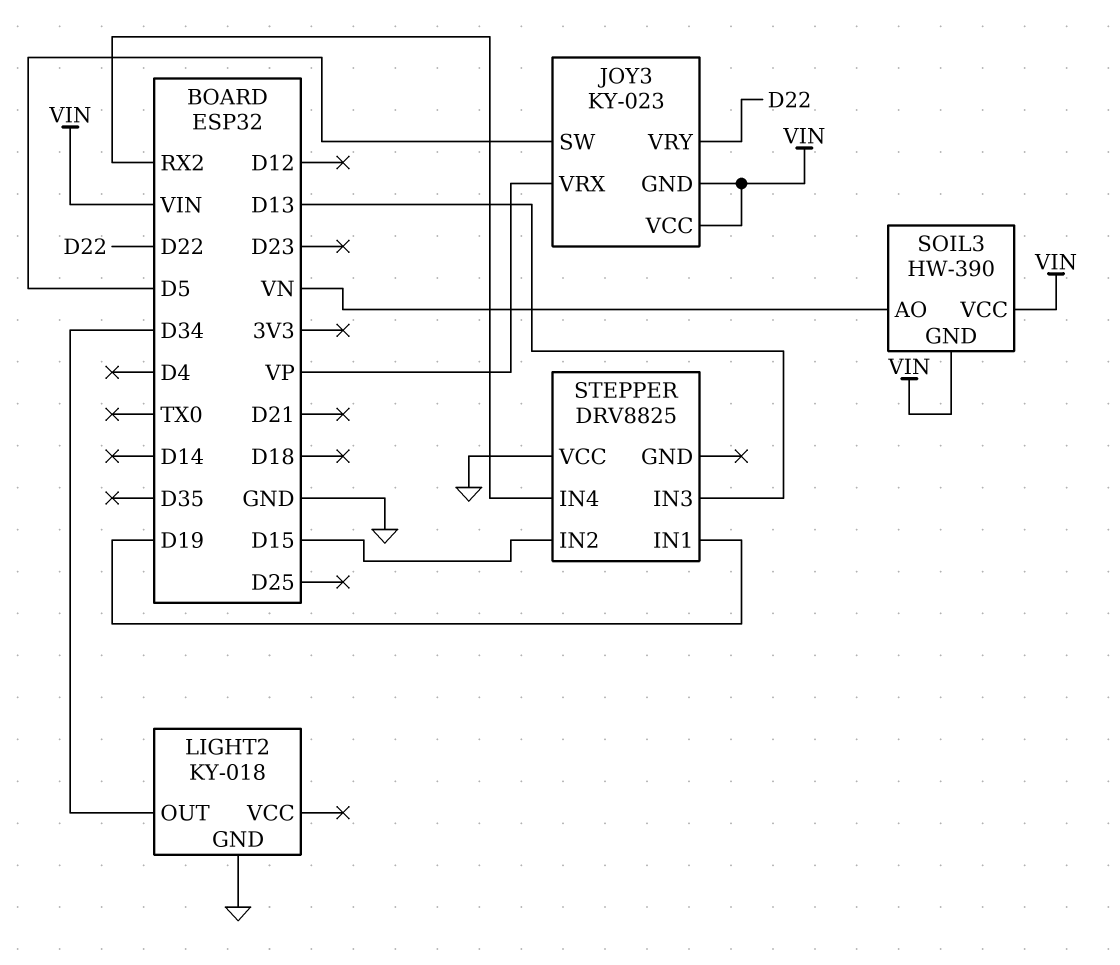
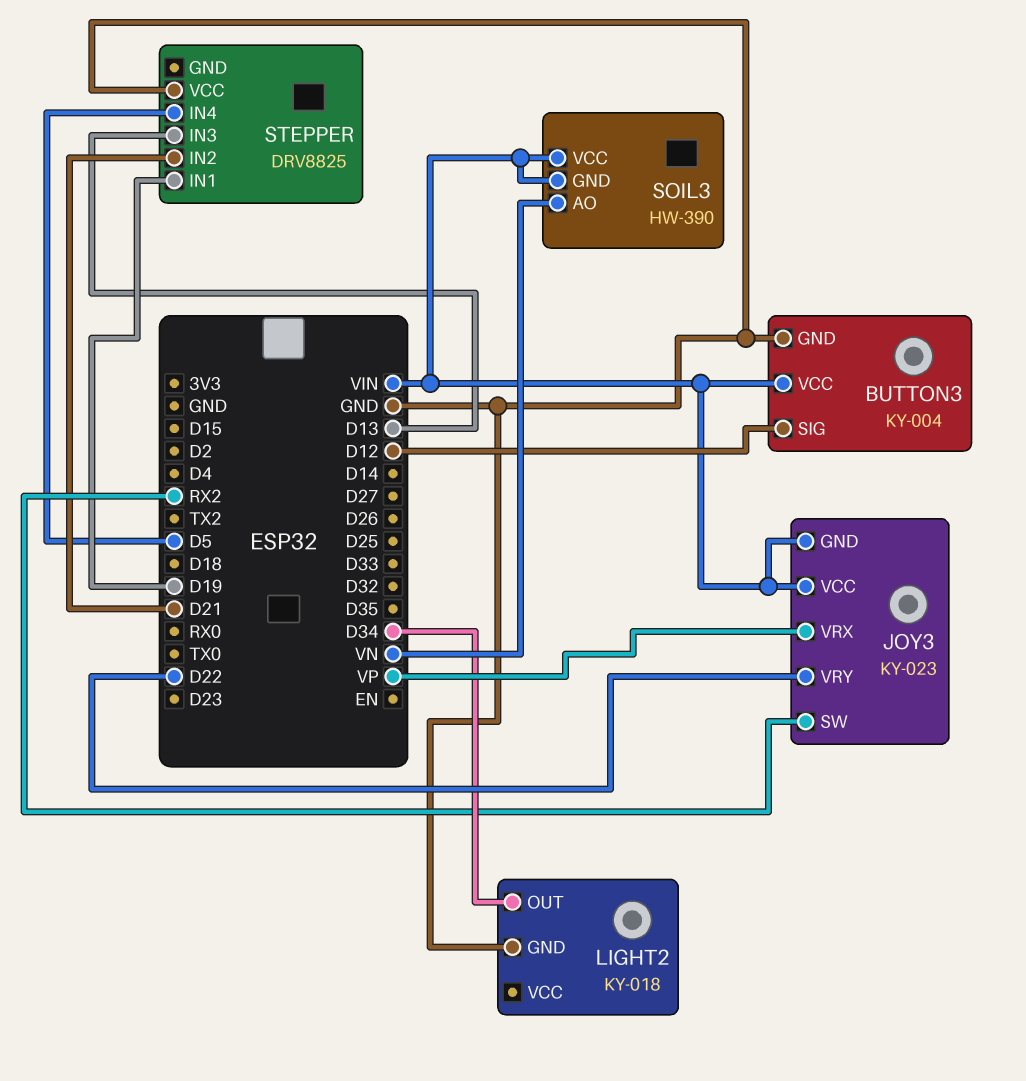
BUTTON3: none -> KY-004
BUTTON3 pin GND: none -> GND
BUTTON3 pin SIG: none -> D12
BUTTON3 pin VCC: none -> VIN
JOY3 pin SW: D5 -> RX2
STEPPER pin IN2: D15 -> D21
STEPPER pin IN4: RX2 -> D5

